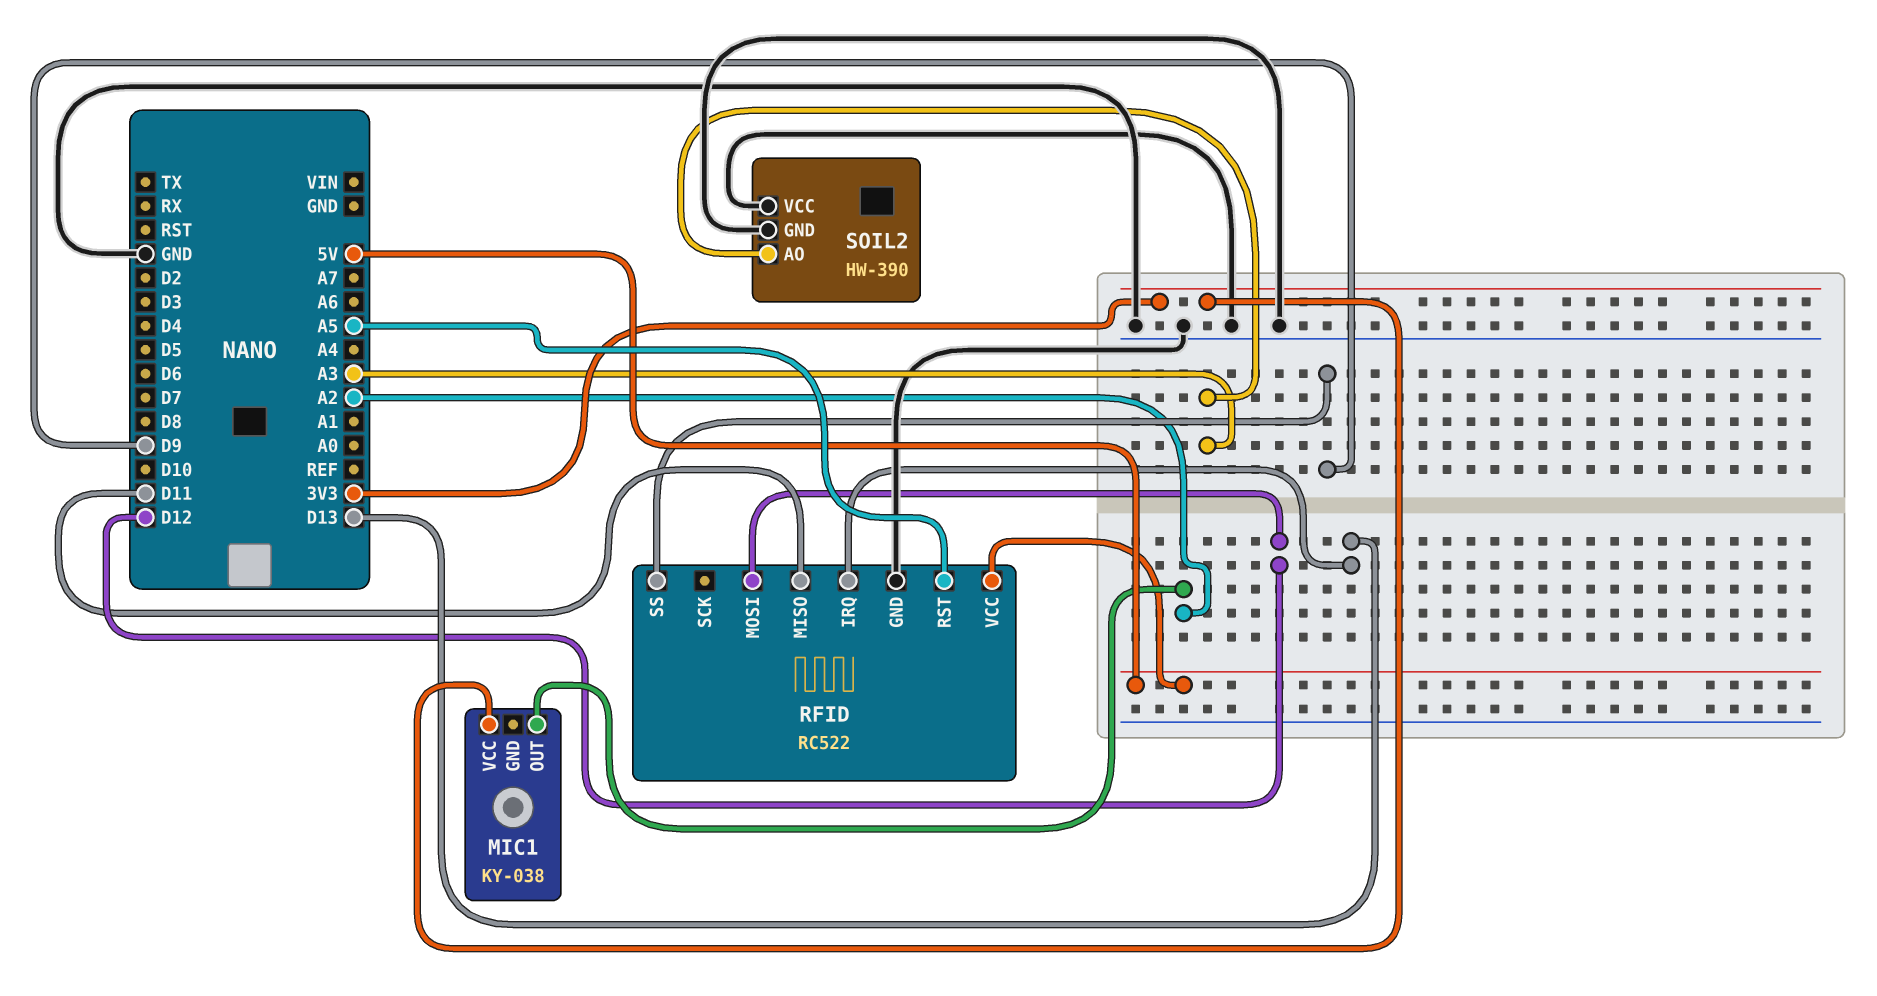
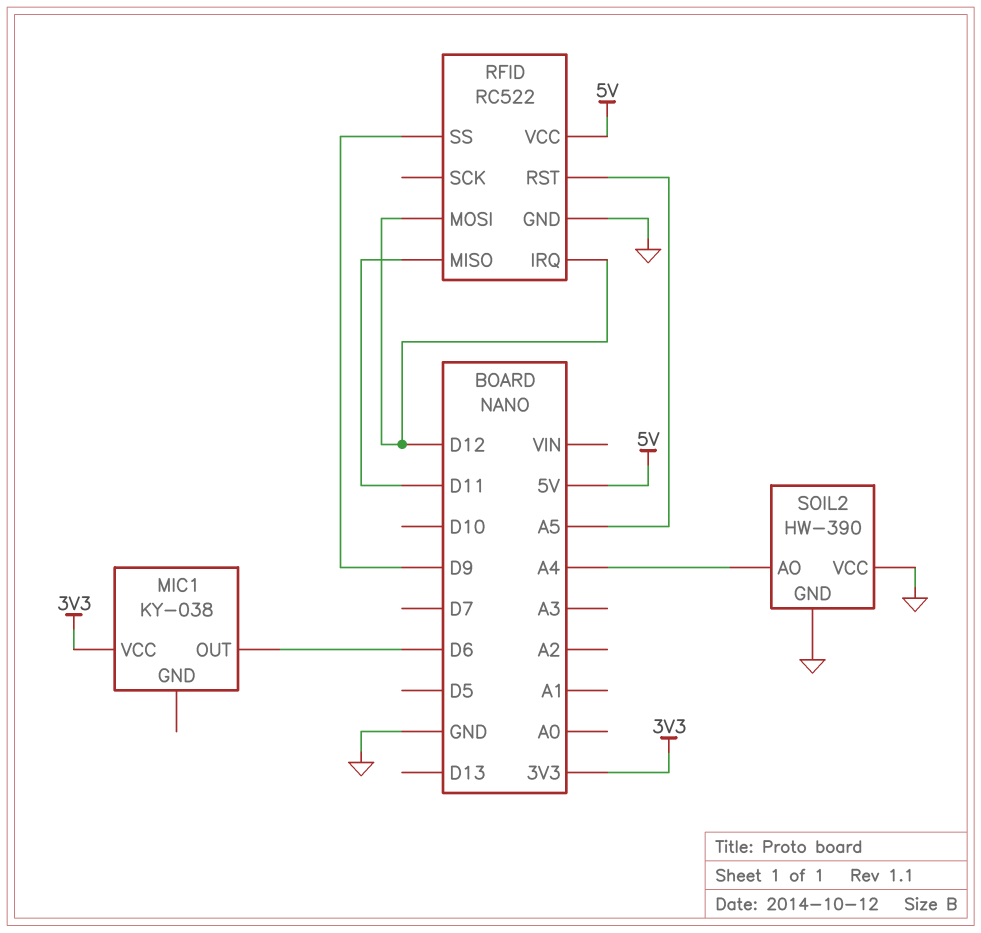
MIC1 pin OUT: A2 -> D6
RFID pin IRQ: D13 -> D12
SOIL2 pin AO: A3 -> A4

